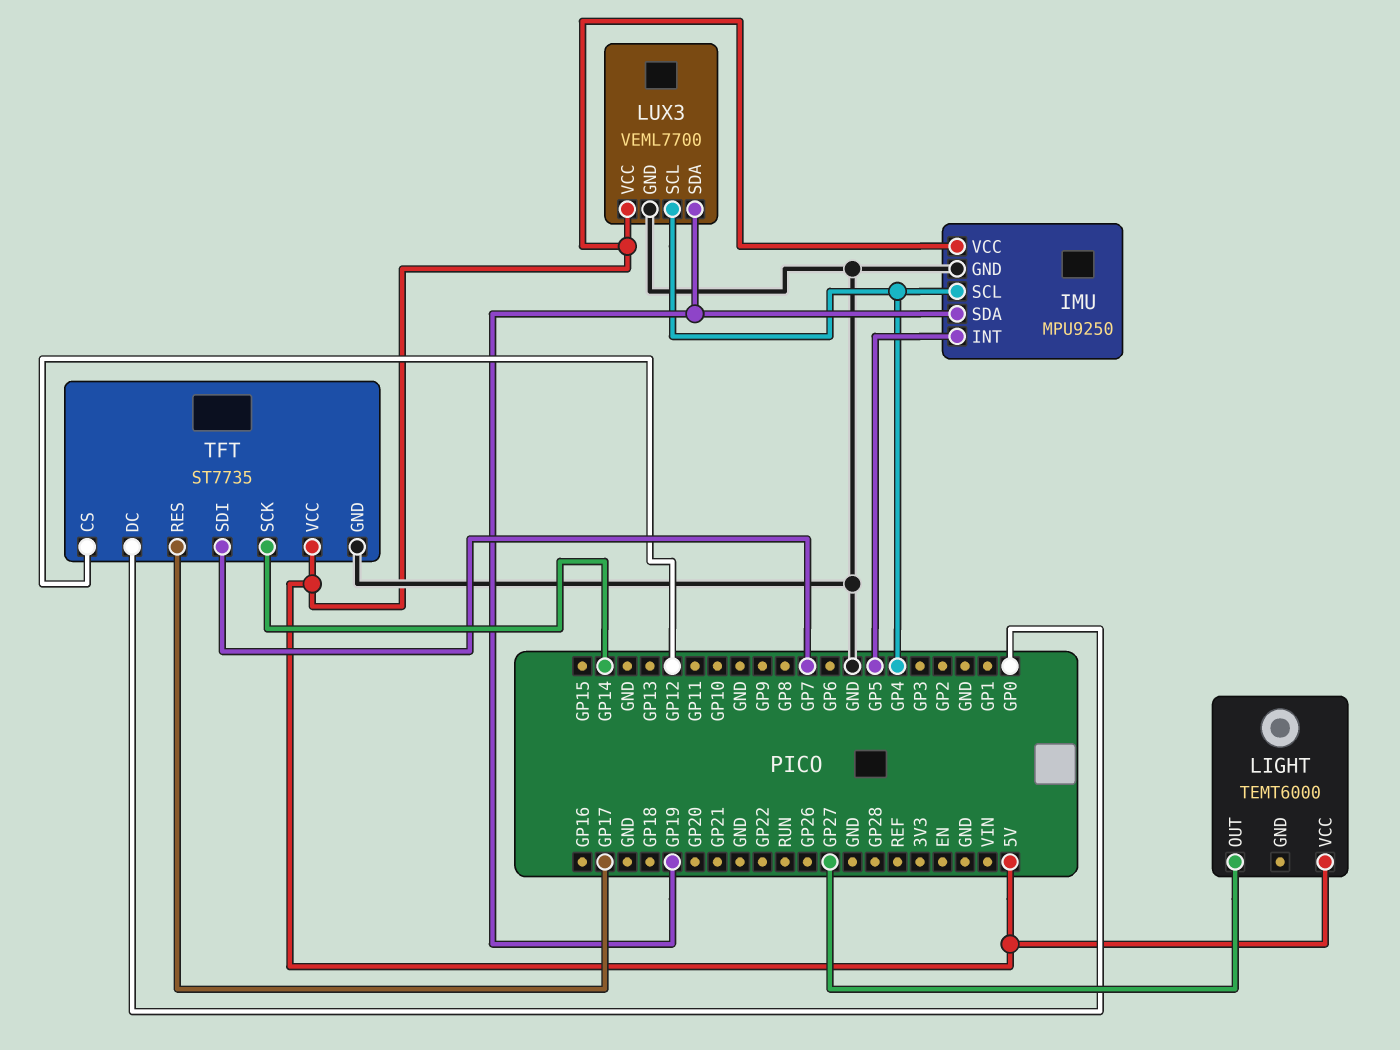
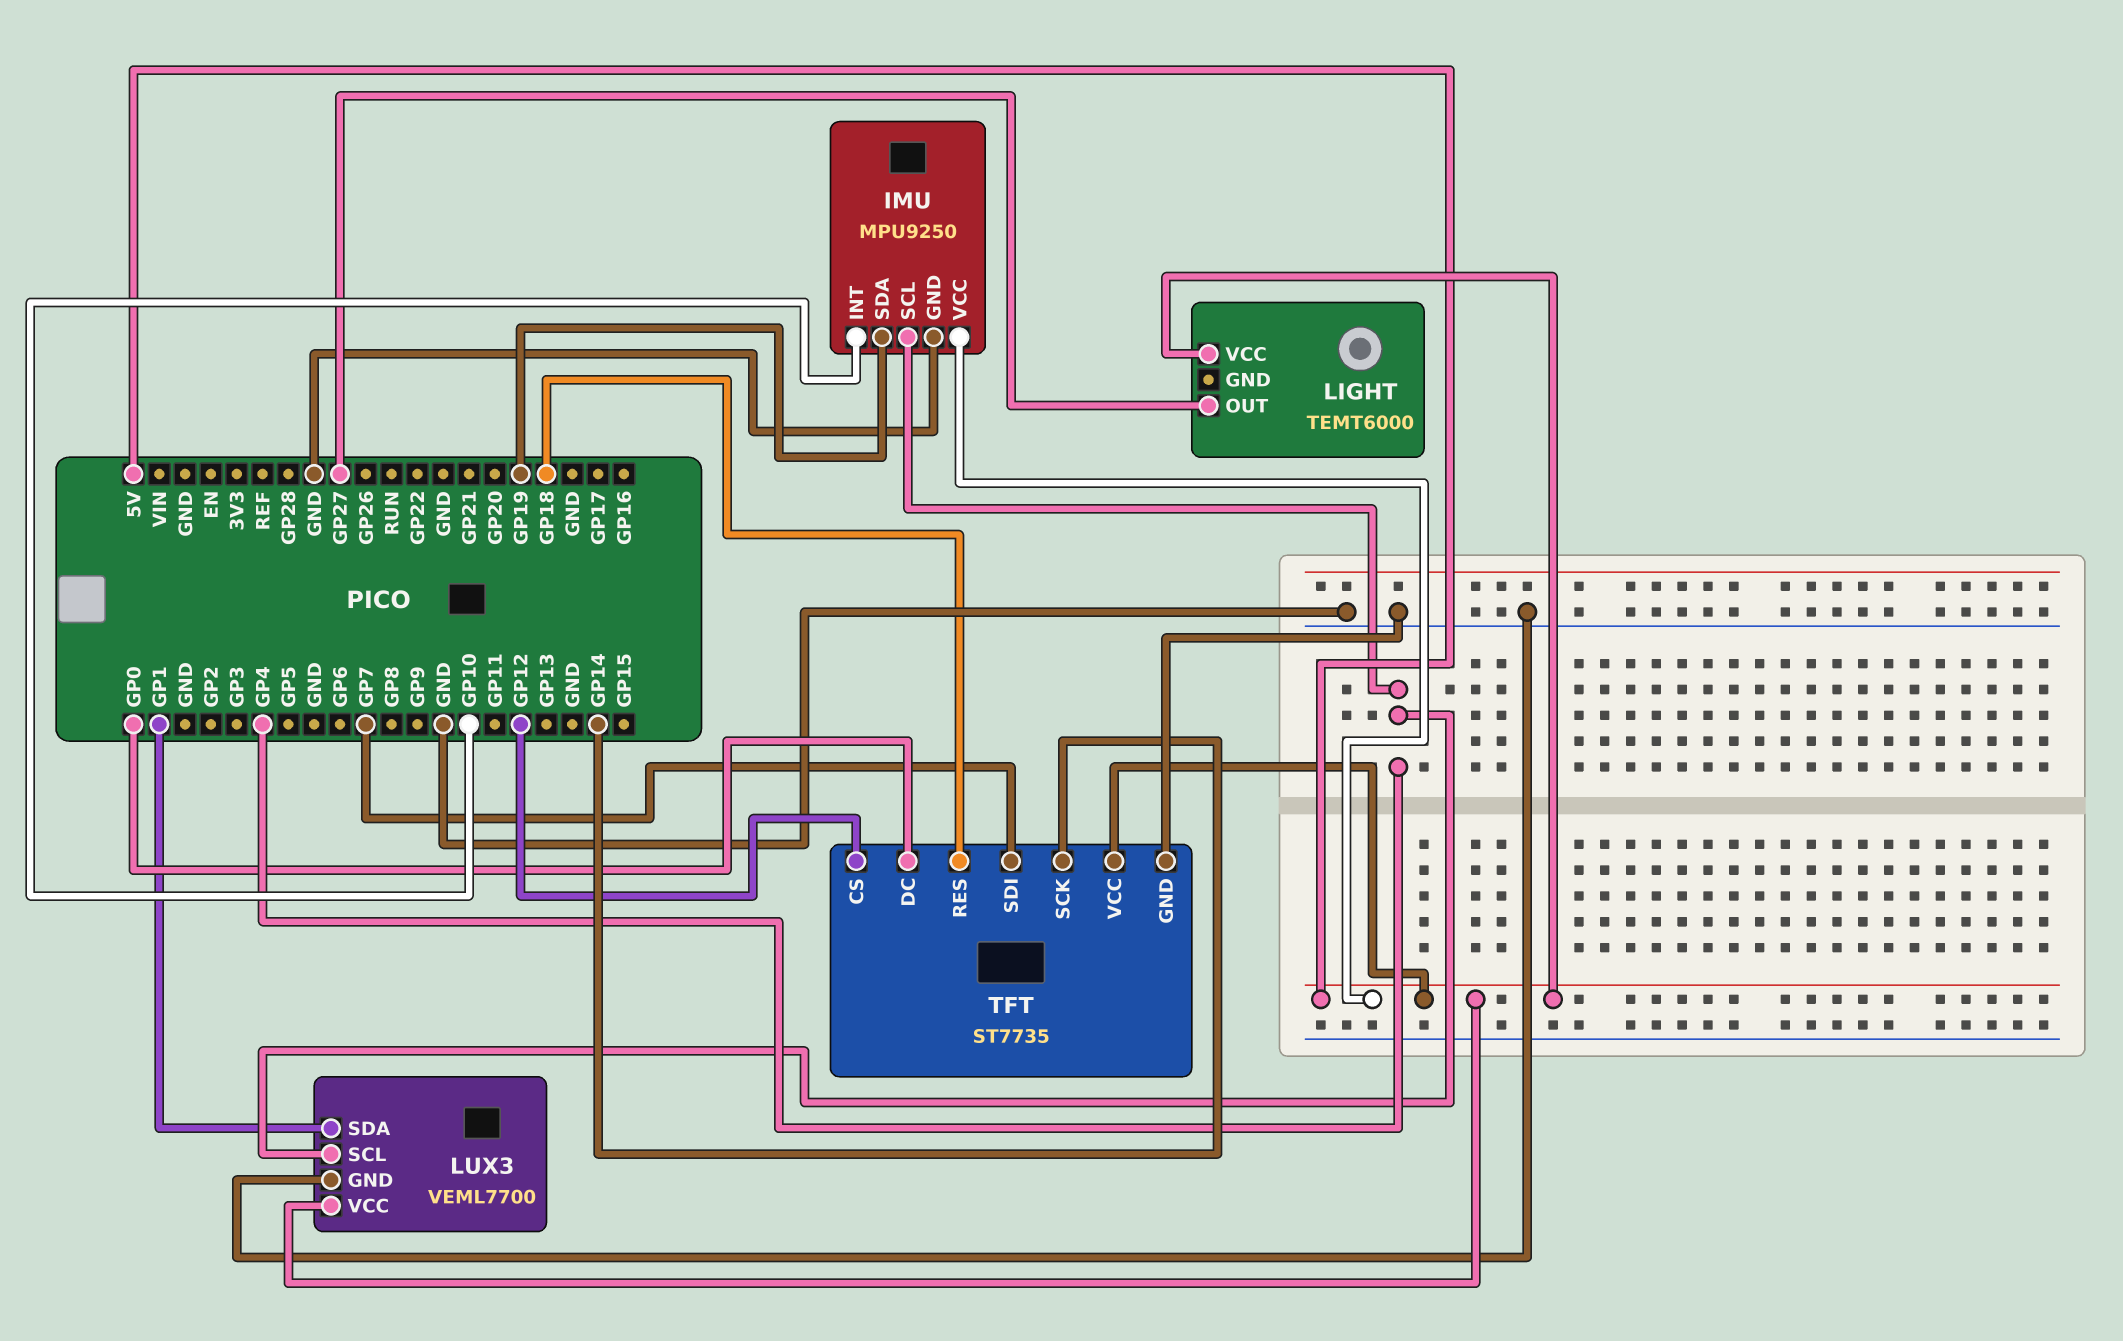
IMU pin INT: GP5 -> GP10
LUX3 pin SDA: GP19 -> GP1
TFT pin RES: GP17 -> GP18

